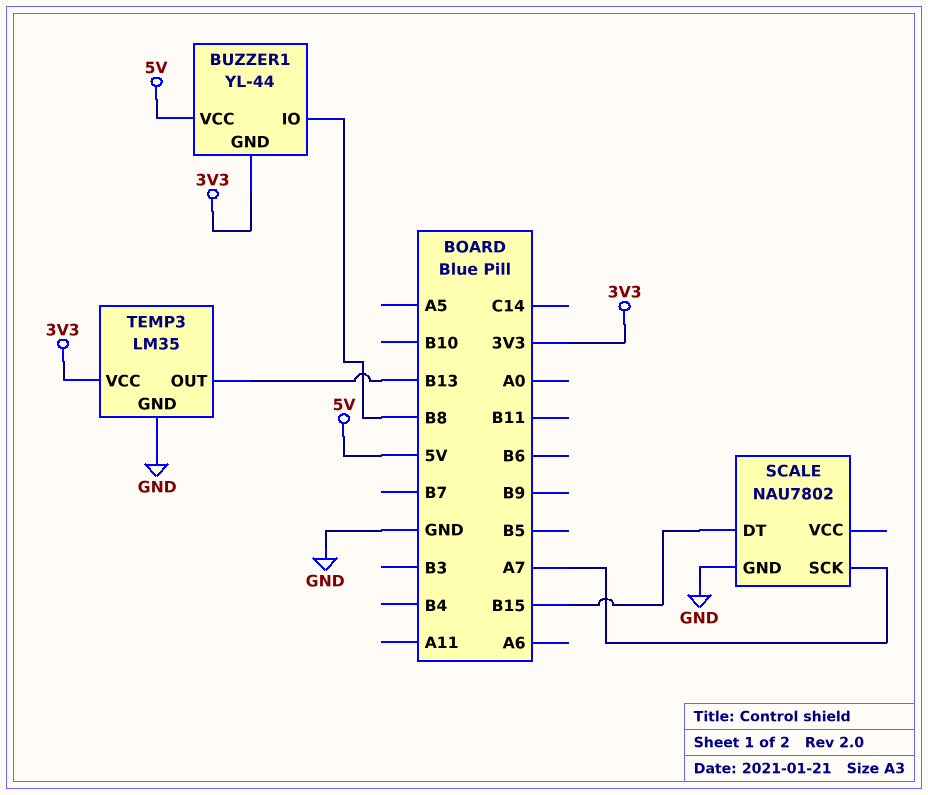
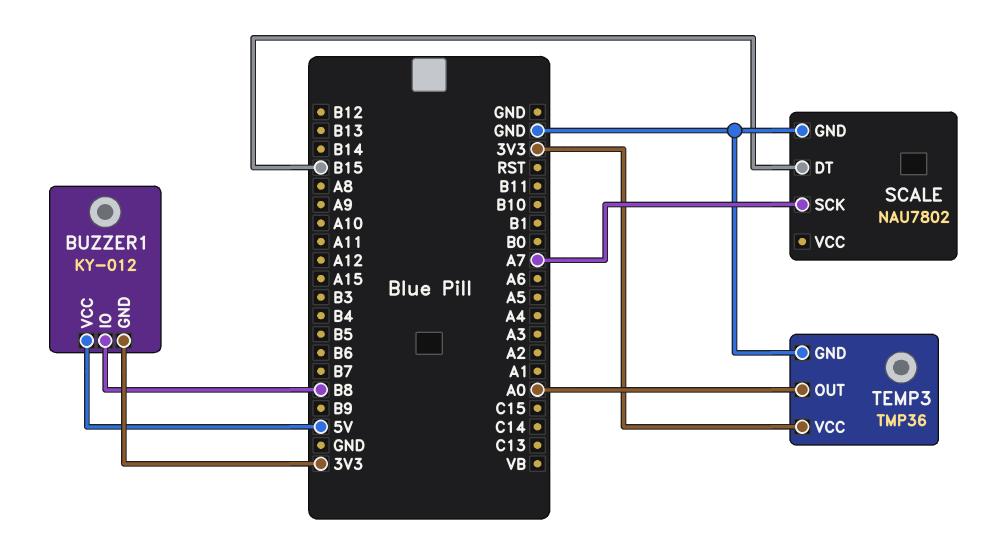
BUZZER1: YL-44 -> KY-012
TEMP3: LM35 -> TMP36
TEMP3 pin OUT: B13 -> A0

